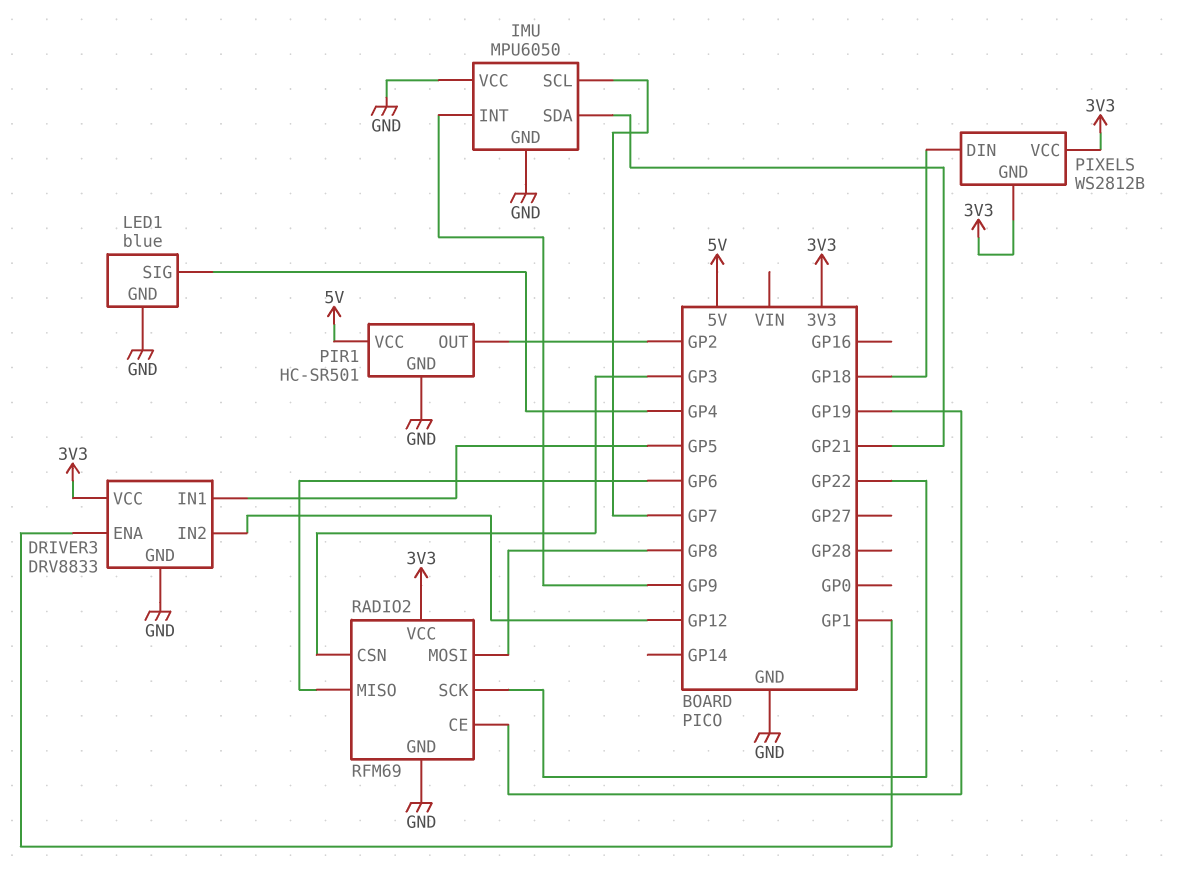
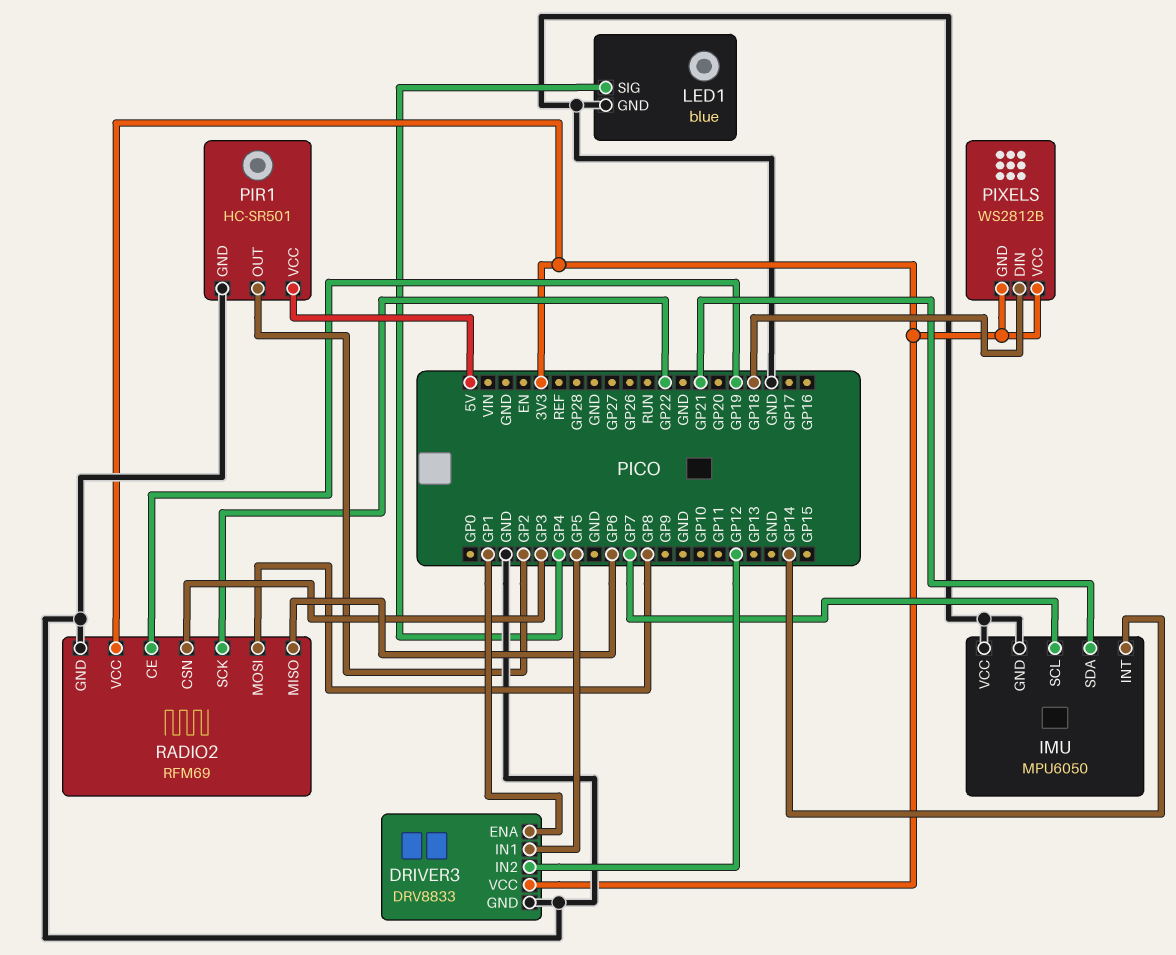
IMU pin INT: GP9 -> GP14

